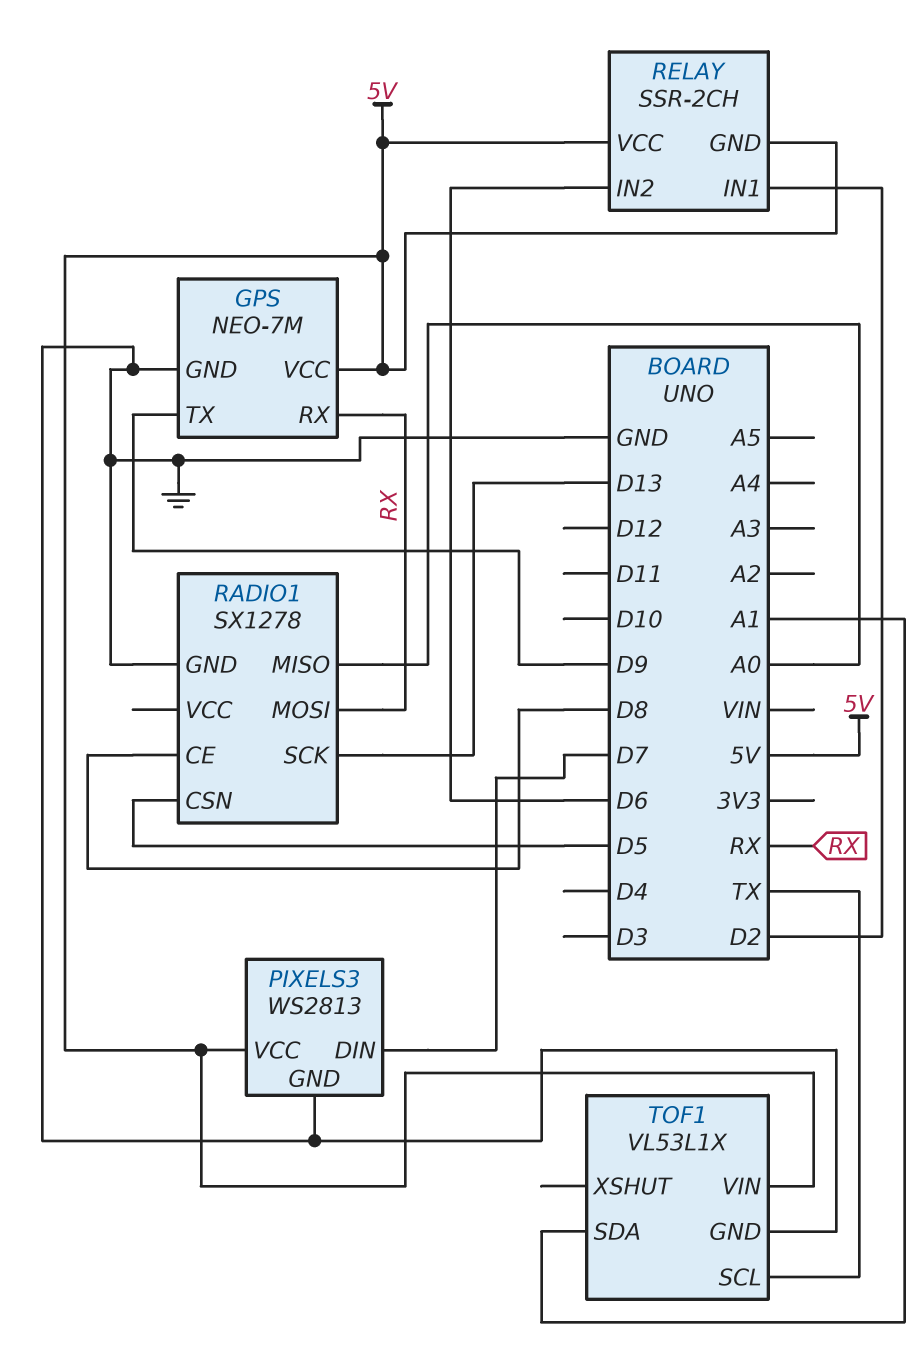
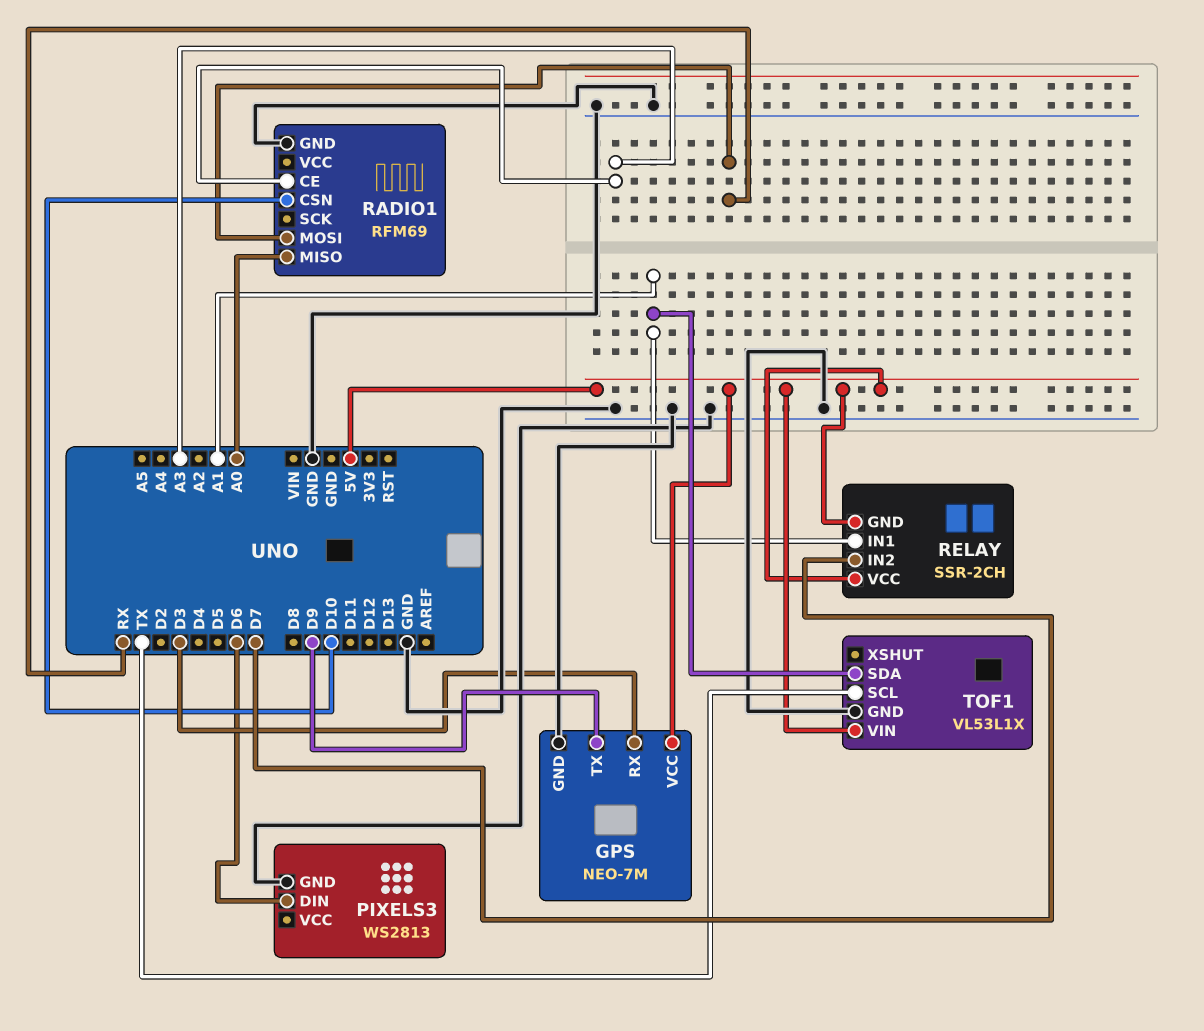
GPS pin RX: RX -> D3
PIXELS3 pin DIN: D7 -> D6
PIXELS3 pin VCC: 5V -> none
RADIO1: SX1278 -> RFM69
RADIO1 pin CE: D8 -> A3
RADIO1 pin CSN: D5 -> D10
RADIO1 pin SCK: D13 -> none
RELAY pin IN1: D2 -> A1
RELAY pin IN2: D6 -> D7

